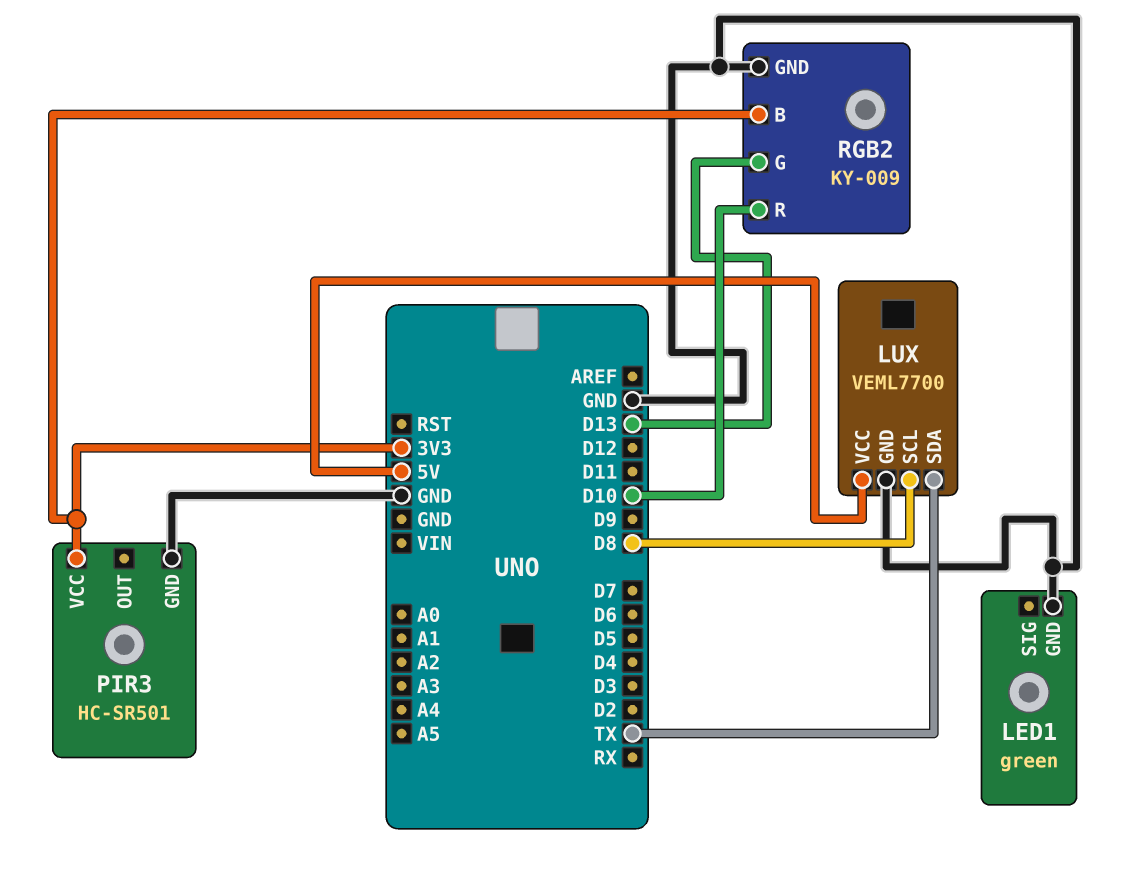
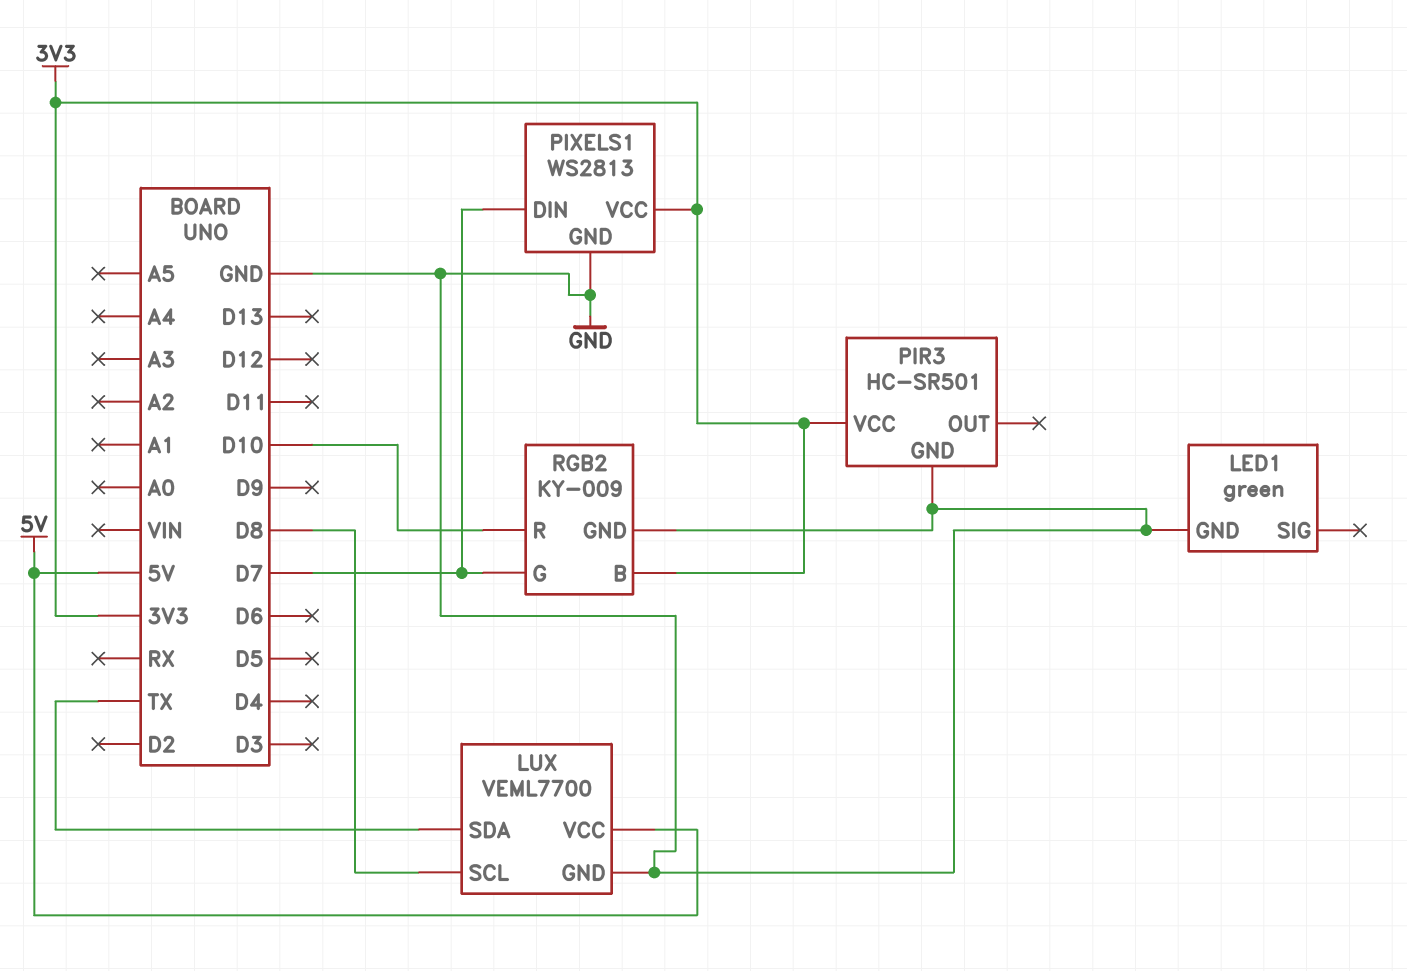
PIXELS1: none -> WS2813
PIXELS1 pin DIN: none -> D7
PIXELS1 pin GND: none -> GND
PIXELS1 pin VCC: none -> 3V3
RGB2 pin G: D13 -> D7

